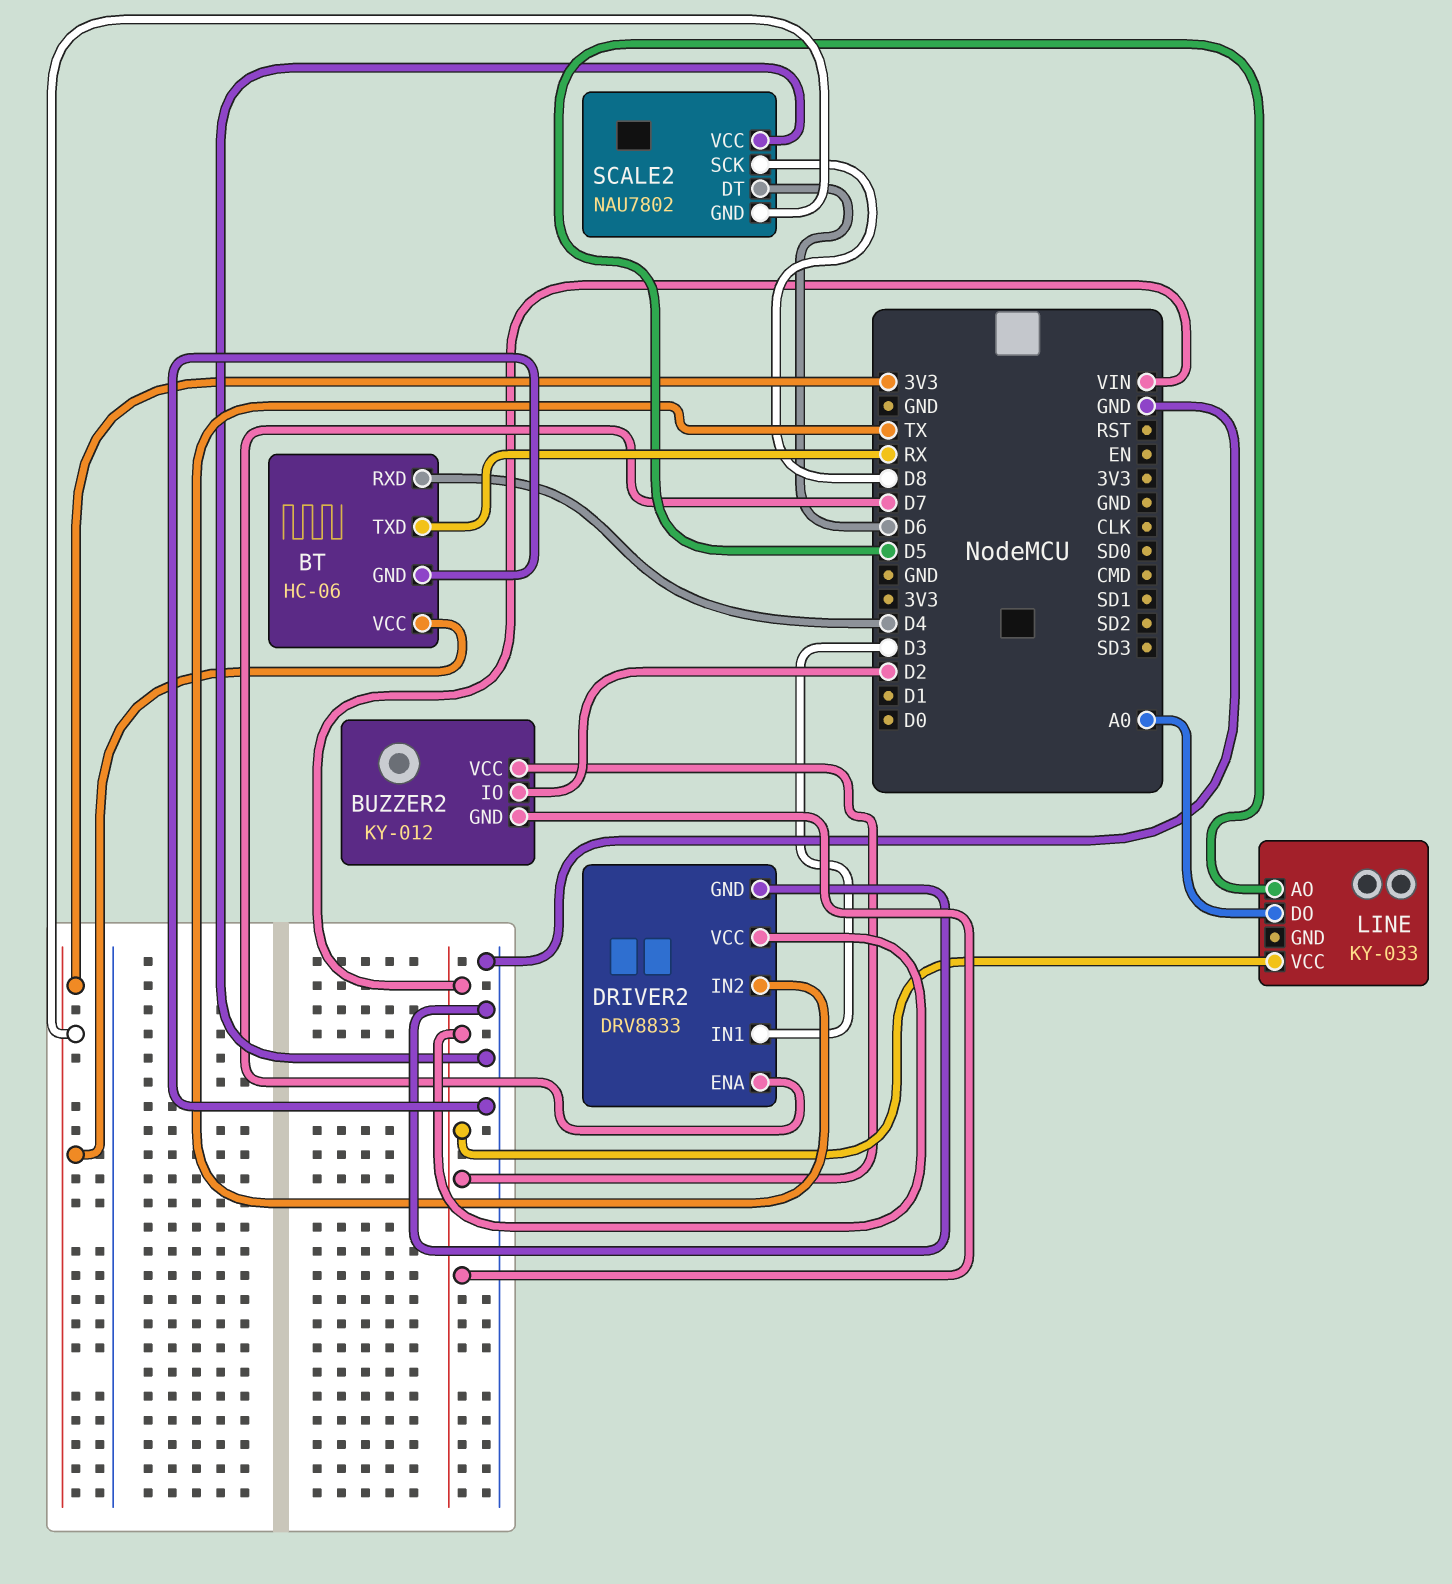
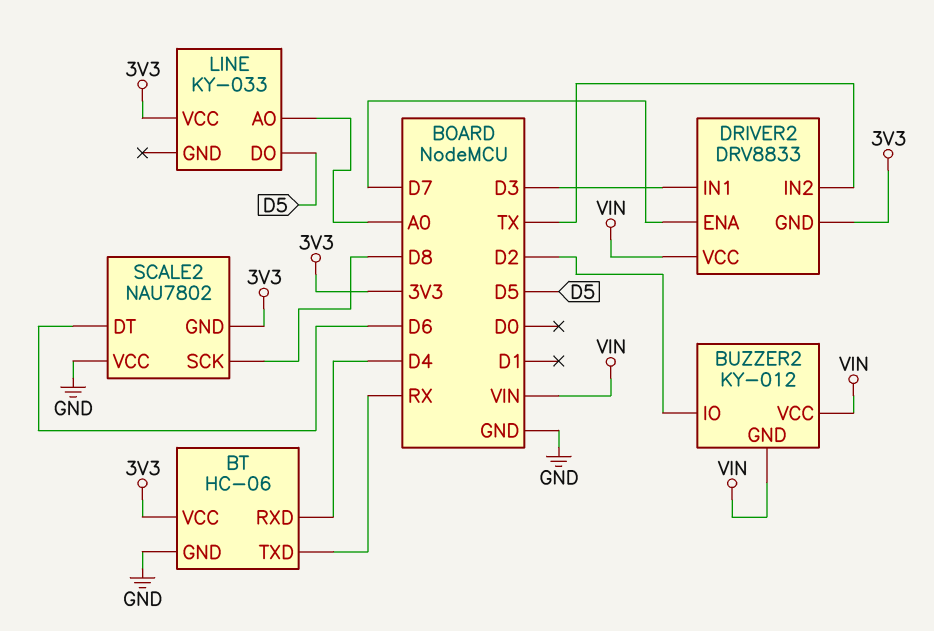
DRIVER2 pin GND: GND -> 3V3
LINE pin AO: D5 -> A0
LINE pin DO: A0 -> D5
LINE pin VCC: VIN -> 3V3

